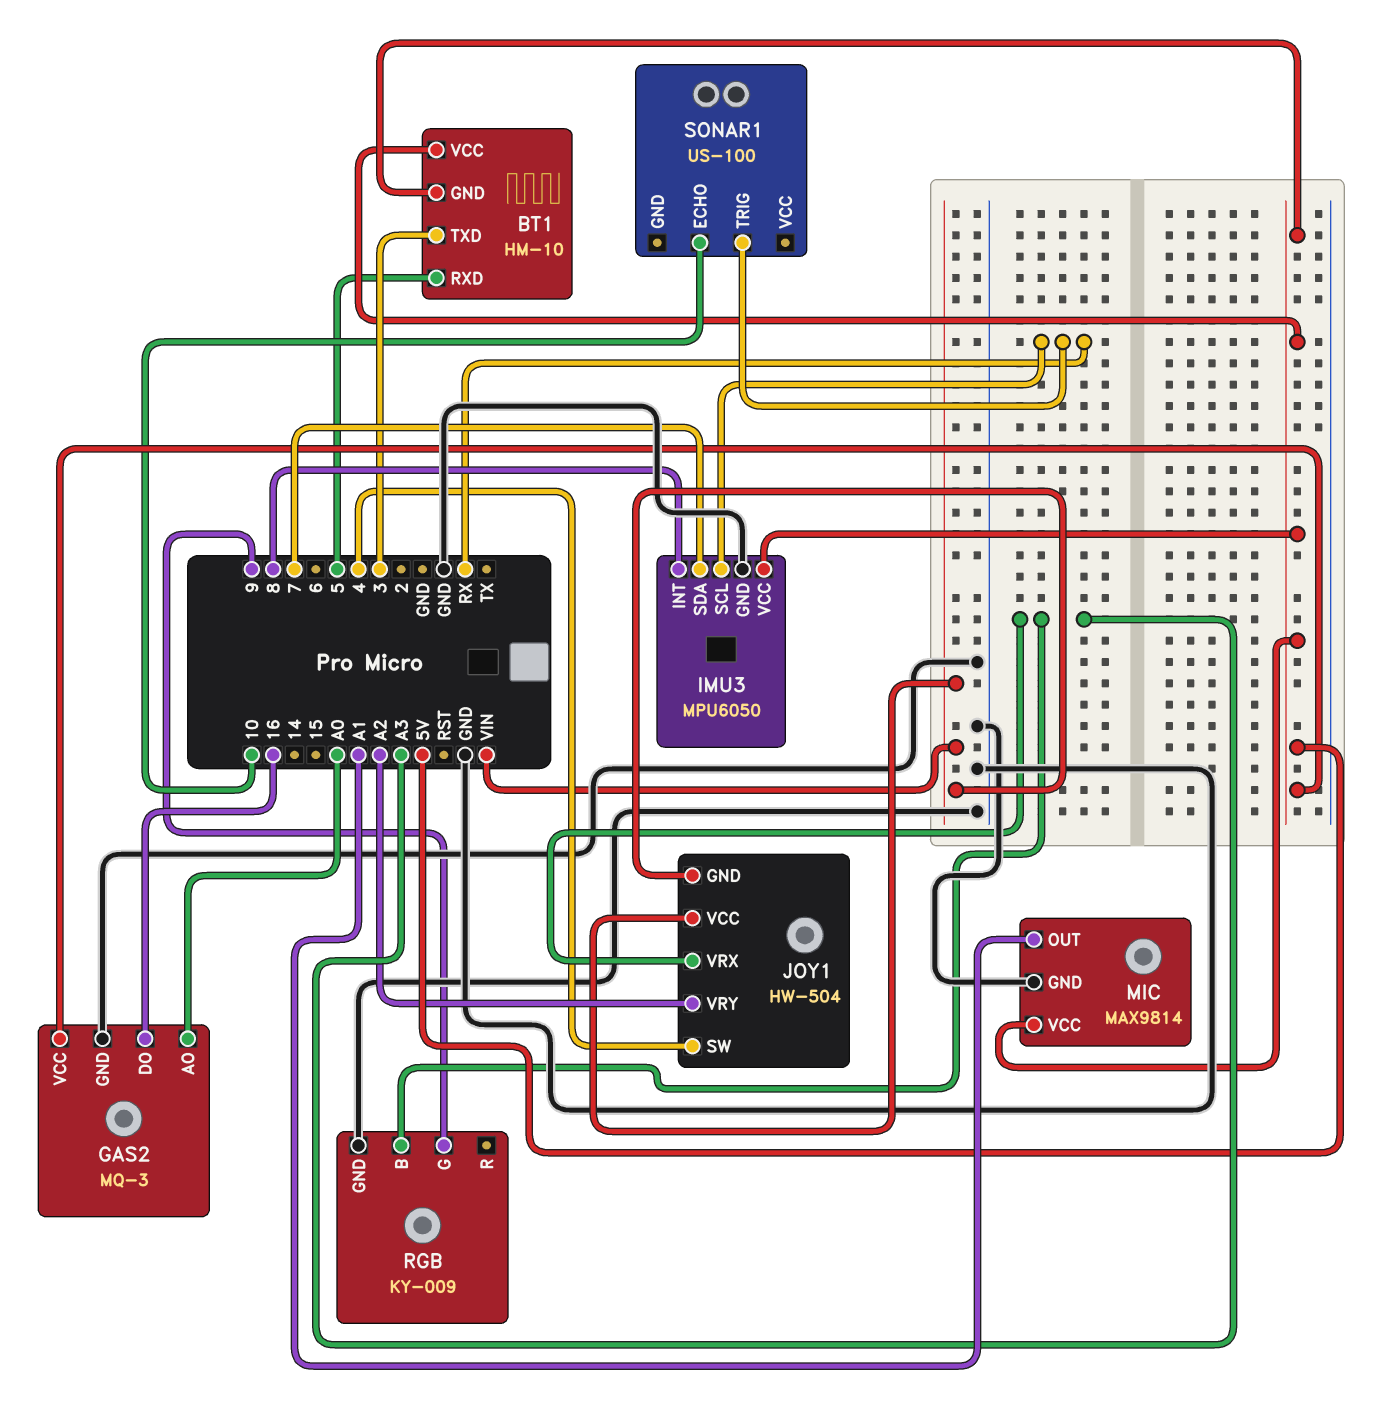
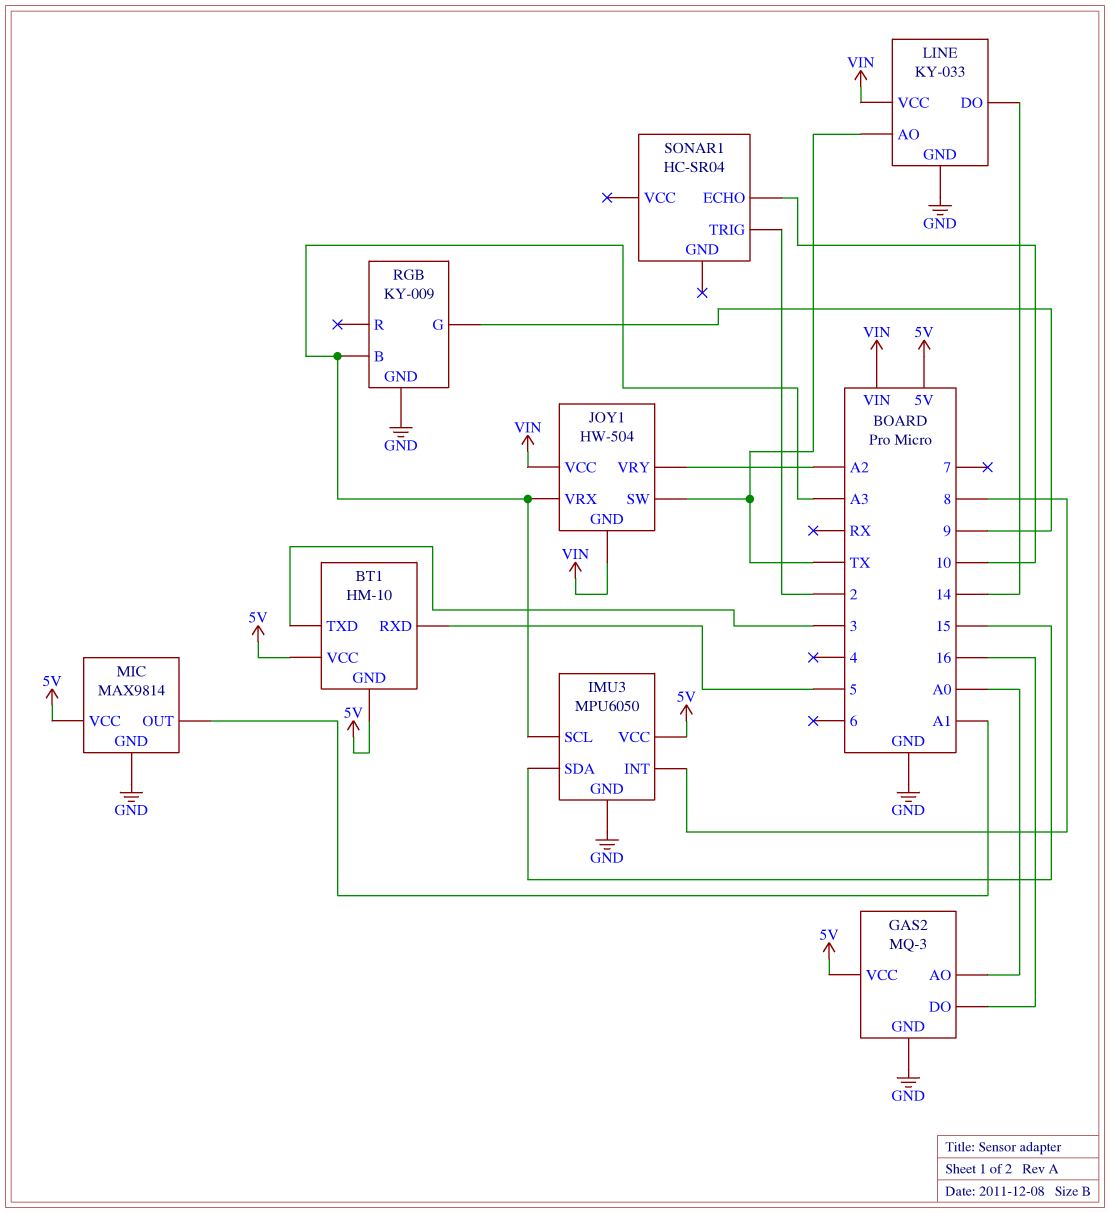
IMU3 pin SCL: RX -> A3
IMU3 pin SDA: 7 -> 15
JOY1 pin SW: 4 -> TX
LINE: none -> KY-033
LINE pin AO: none -> TX
LINE pin DO: none -> 14
LINE pin GND: none -> GND
LINE pin VCC: none -> VIN
SONAR1: US-100 -> HC-SR04
SONAR1 pin TRIG: RX -> 2

